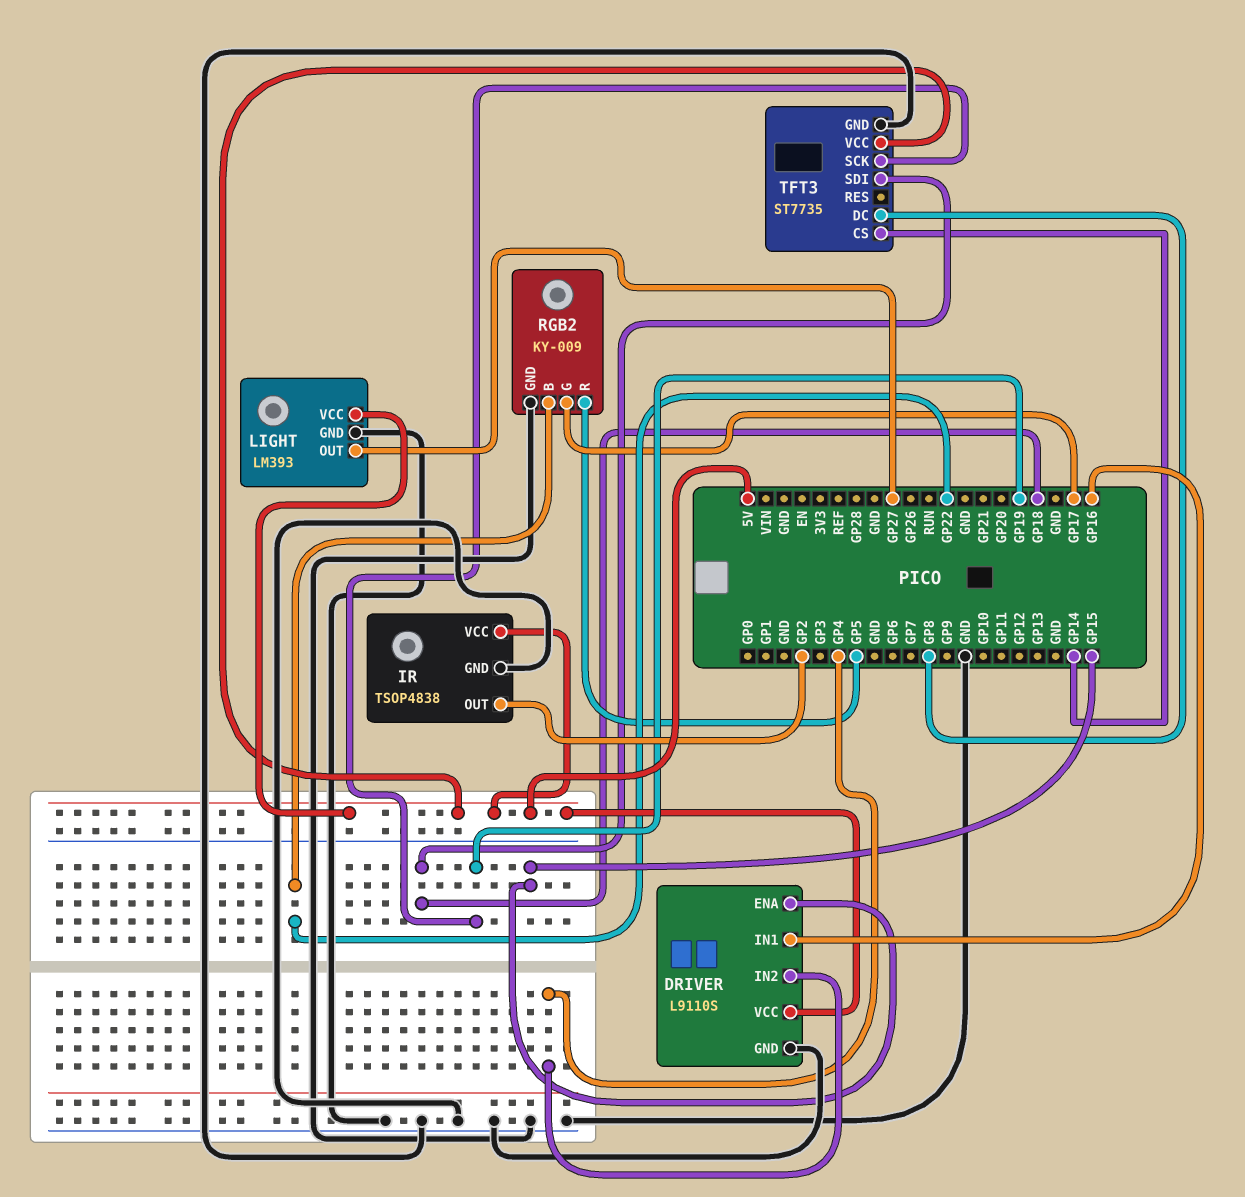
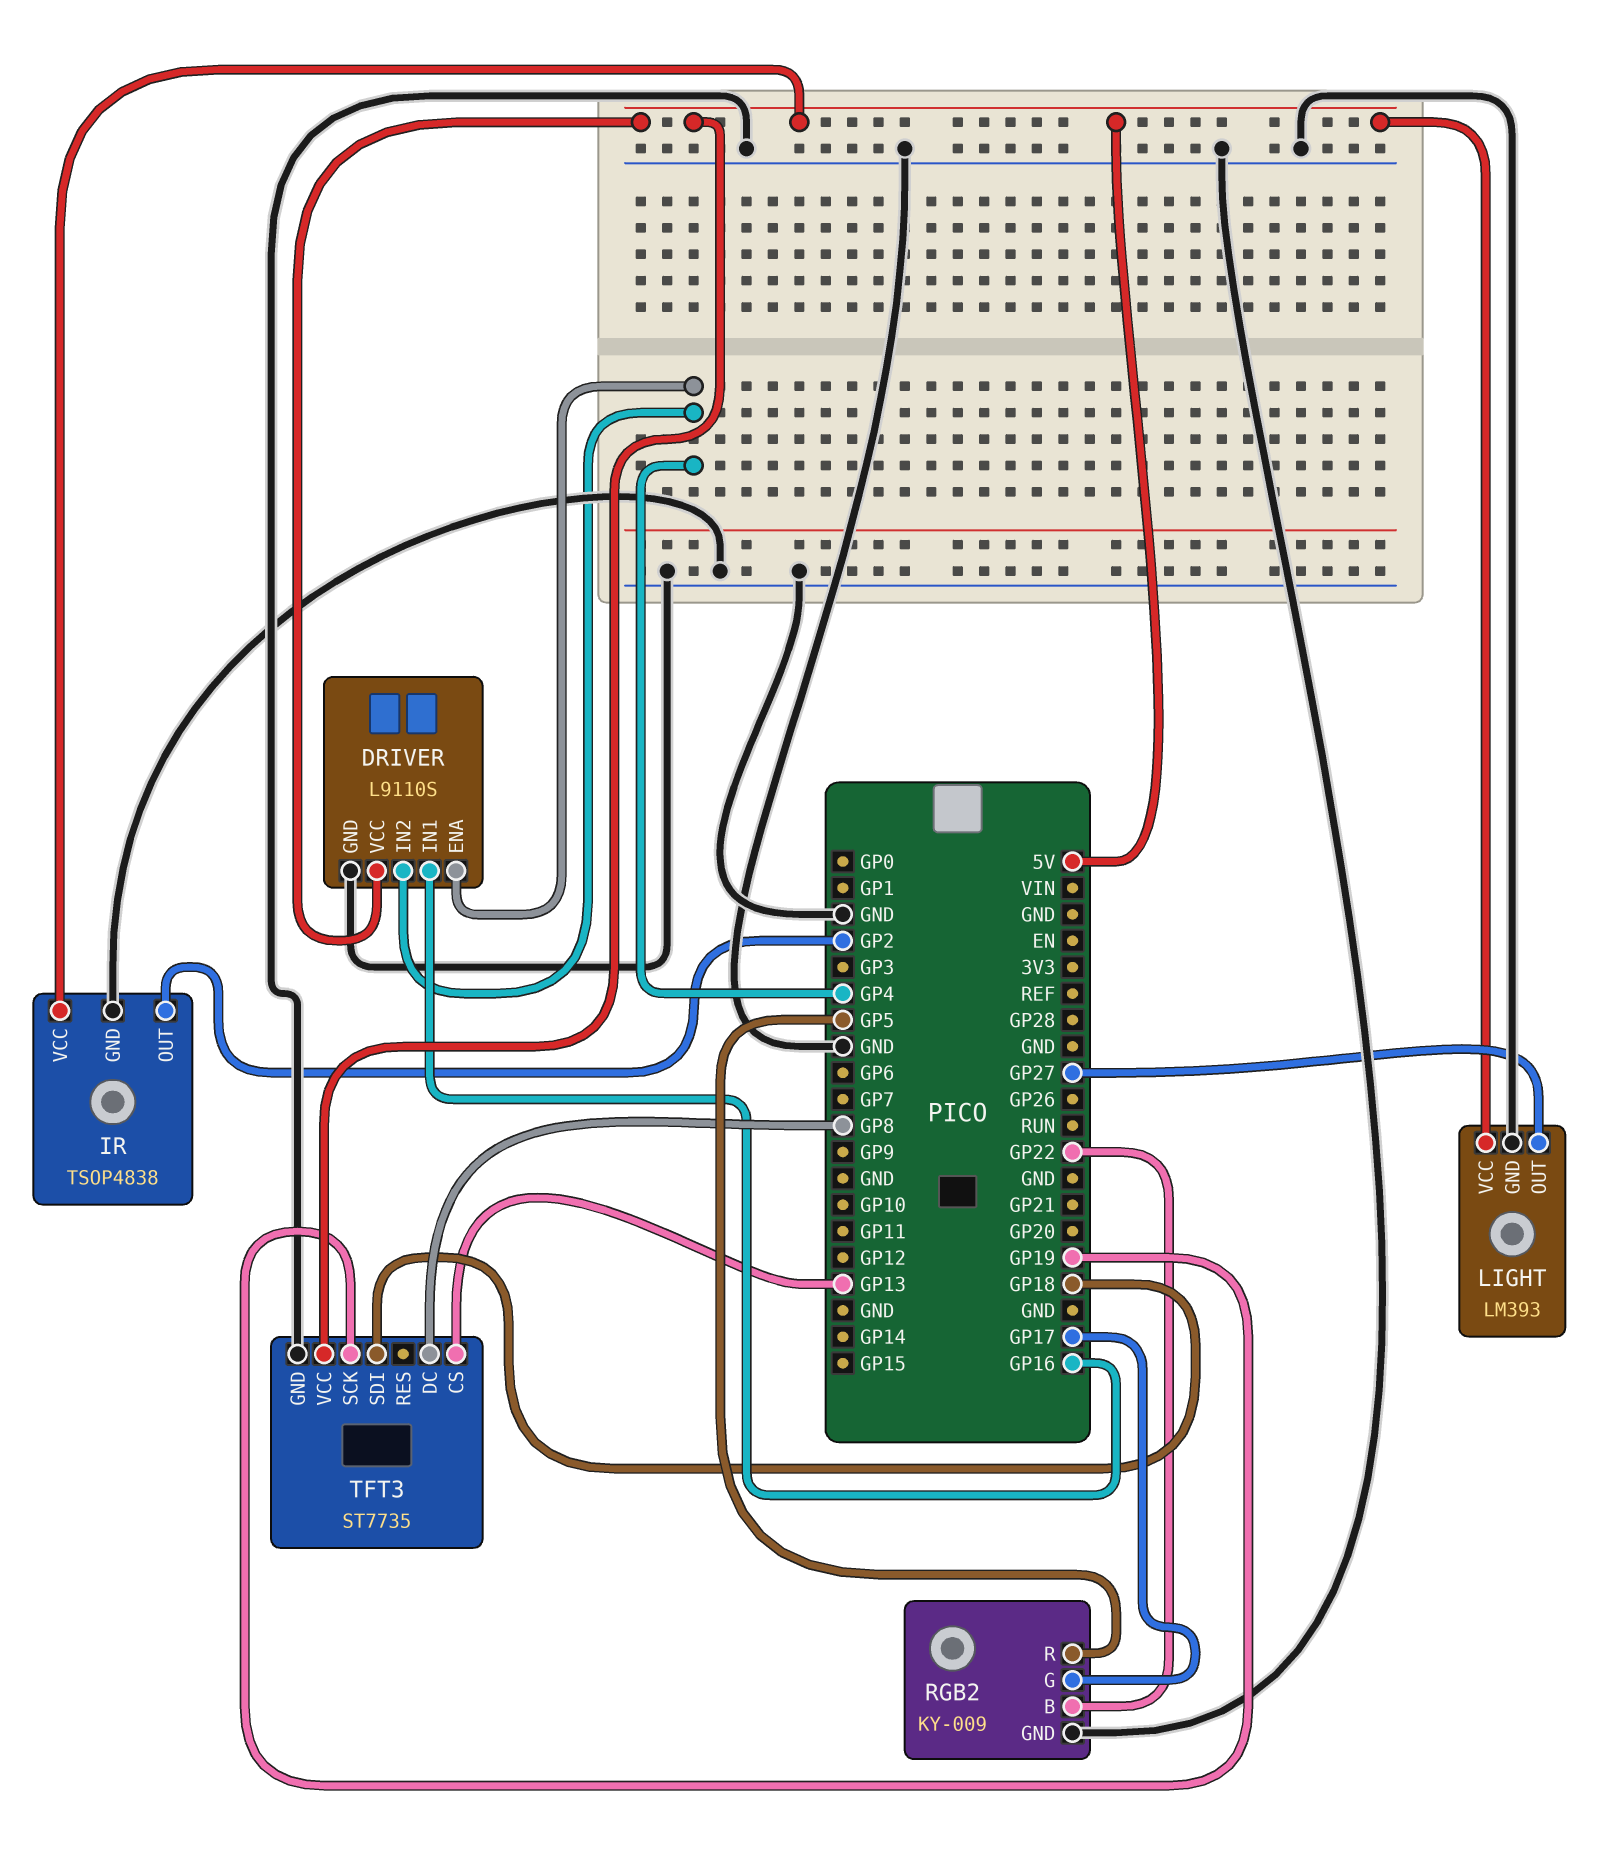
DRIVER pin ENA: GP15 -> GP4
TFT3 pin CS: GP14 -> GP13

